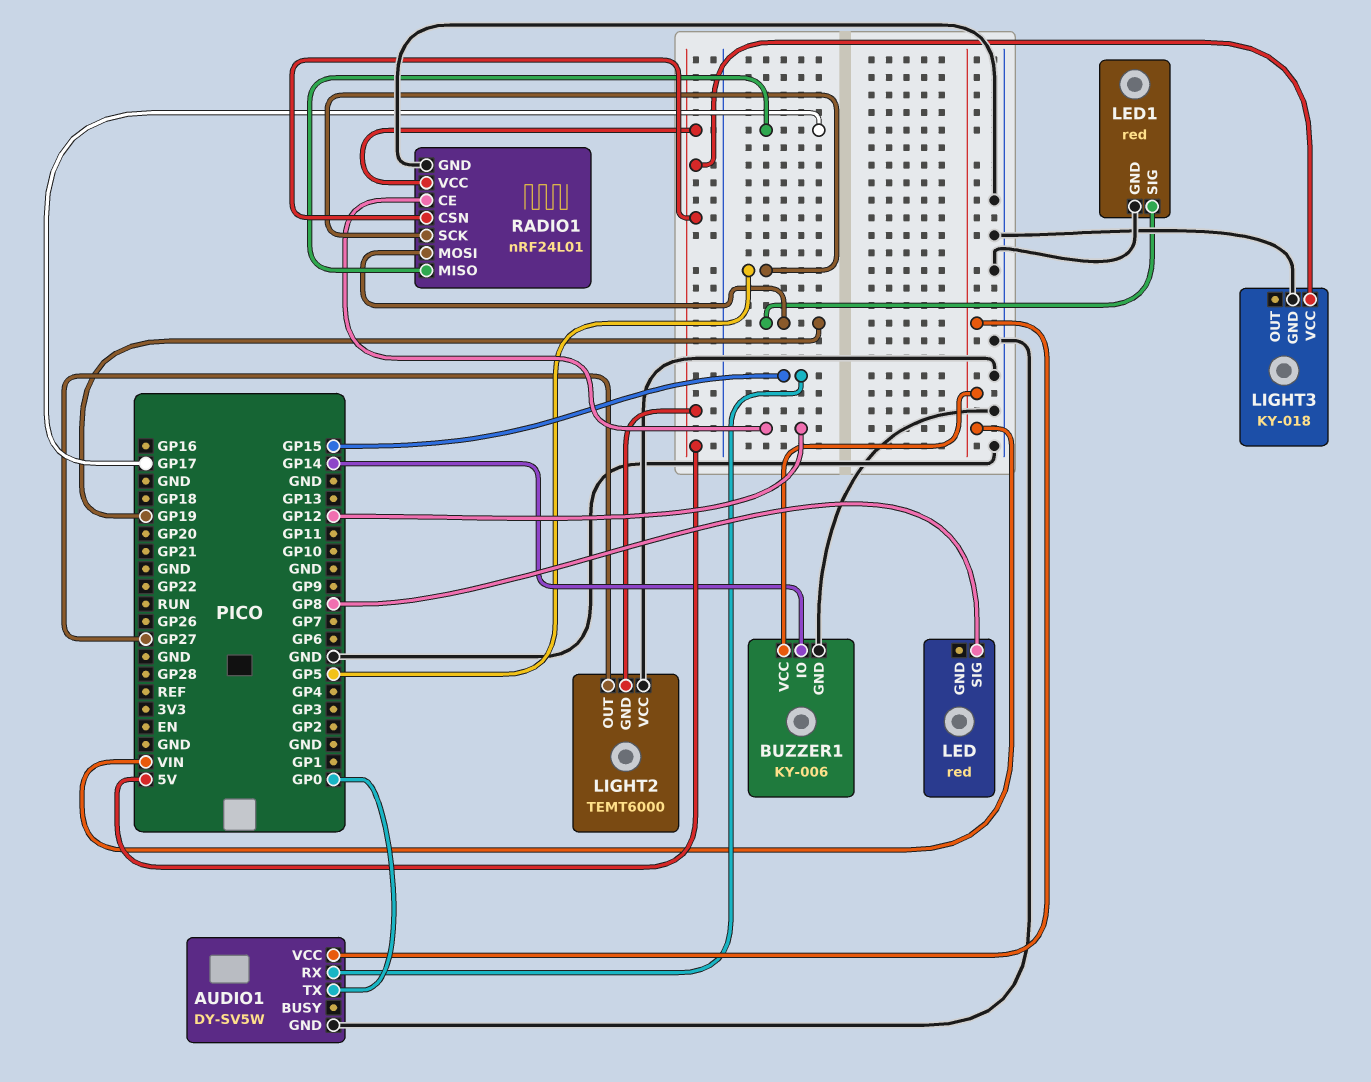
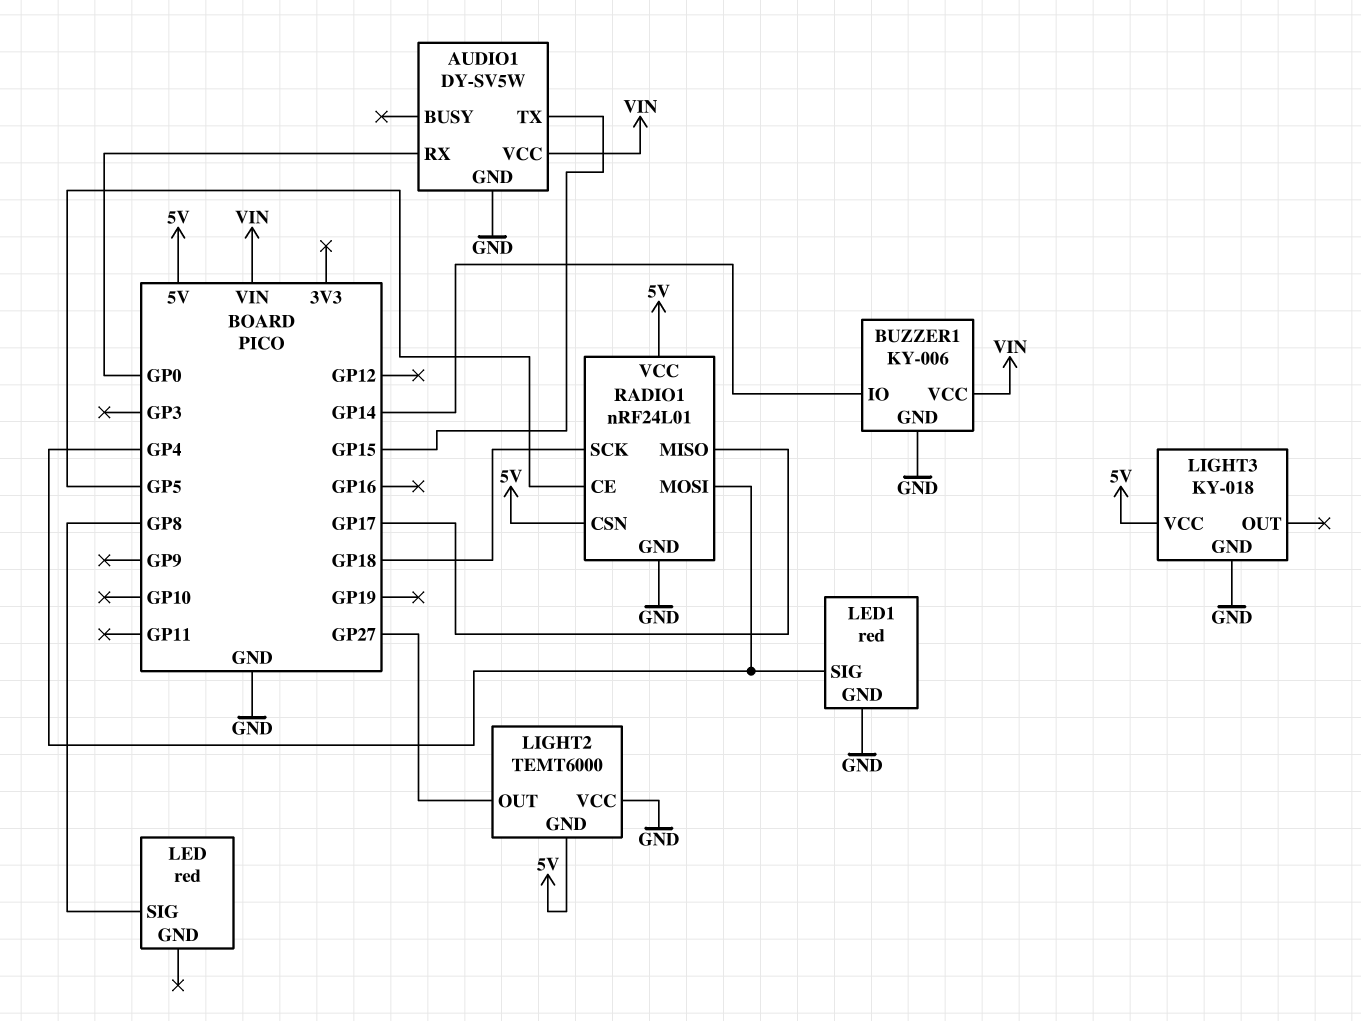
AUDIO1 pin RX: GP15 -> GP0
AUDIO1 pin TX: GP0 -> GP15
LED1 pin SIG: GP19 -> GP4
RADIO1 pin CE: GP12 -> GP5
RADIO1 pin MOSI: GP19 -> GP4
RADIO1 pin SCK: GP5 -> GP18

